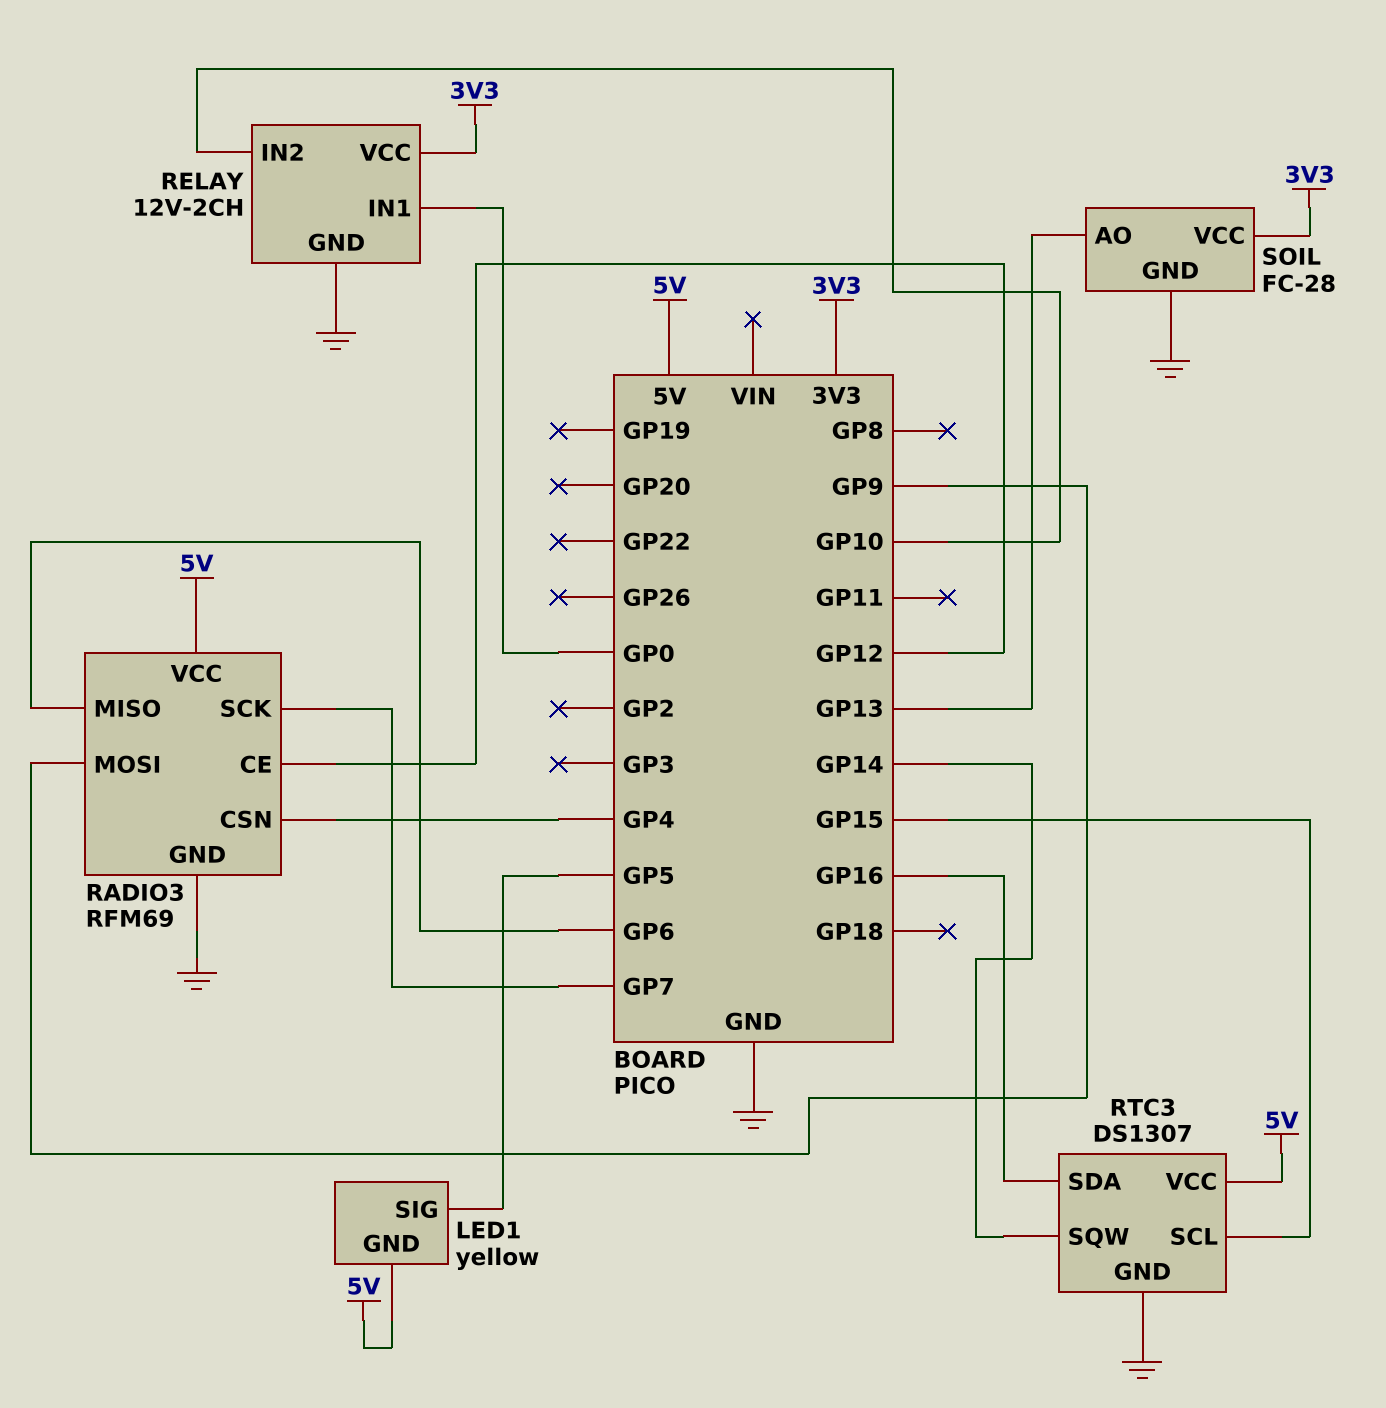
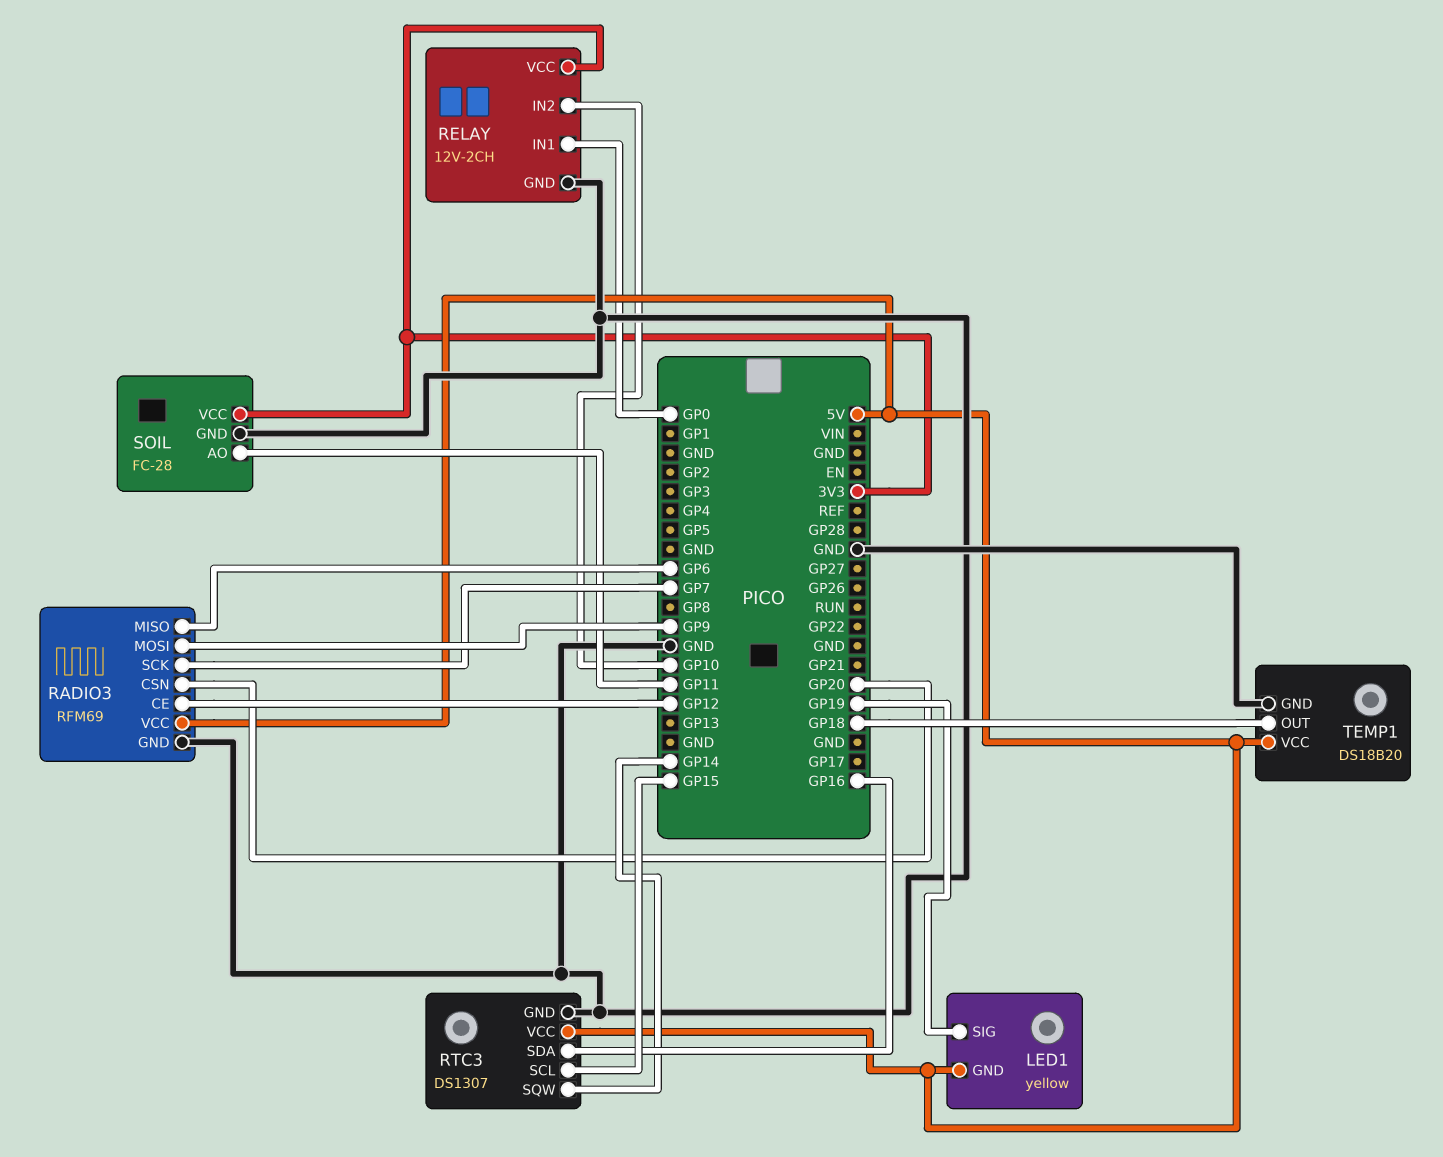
LED1 pin SIG: GP5 -> GP19
RADIO3 pin CSN: GP4 -> GP20
SOIL pin AO: GP13 -> GP11
TEMP1: none -> DS18B20
TEMP1 pin GND: none -> GND
TEMP1 pin OUT: none -> GP18
TEMP1 pin VCC: none -> 5V

